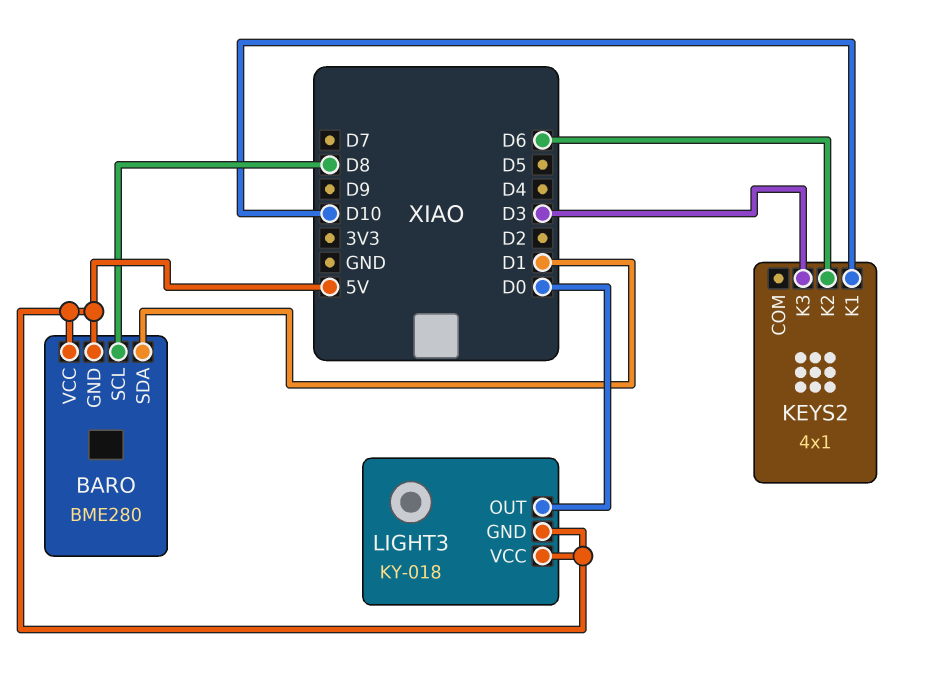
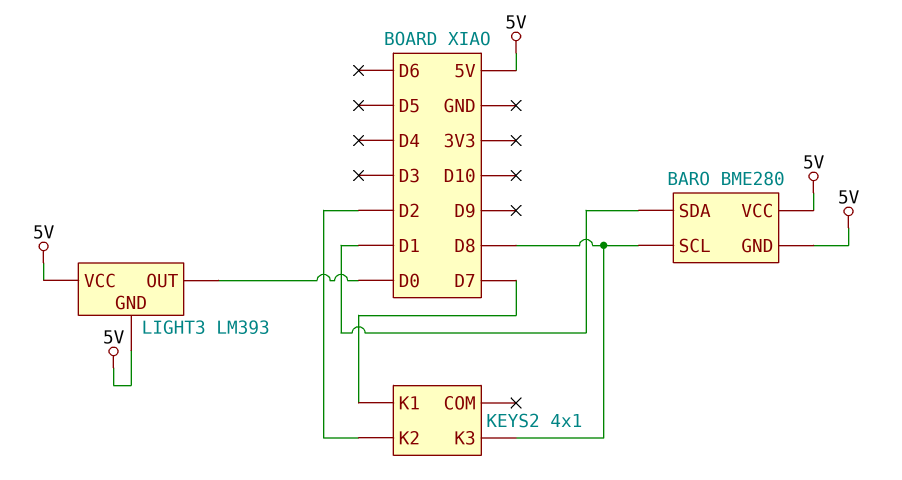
KEYS2 pin K1: D10 -> D7
KEYS2 pin K2: D6 -> D2
KEYS2 pin K3: D3 -> D8
LIGHT3: KY-018 -> LM393

